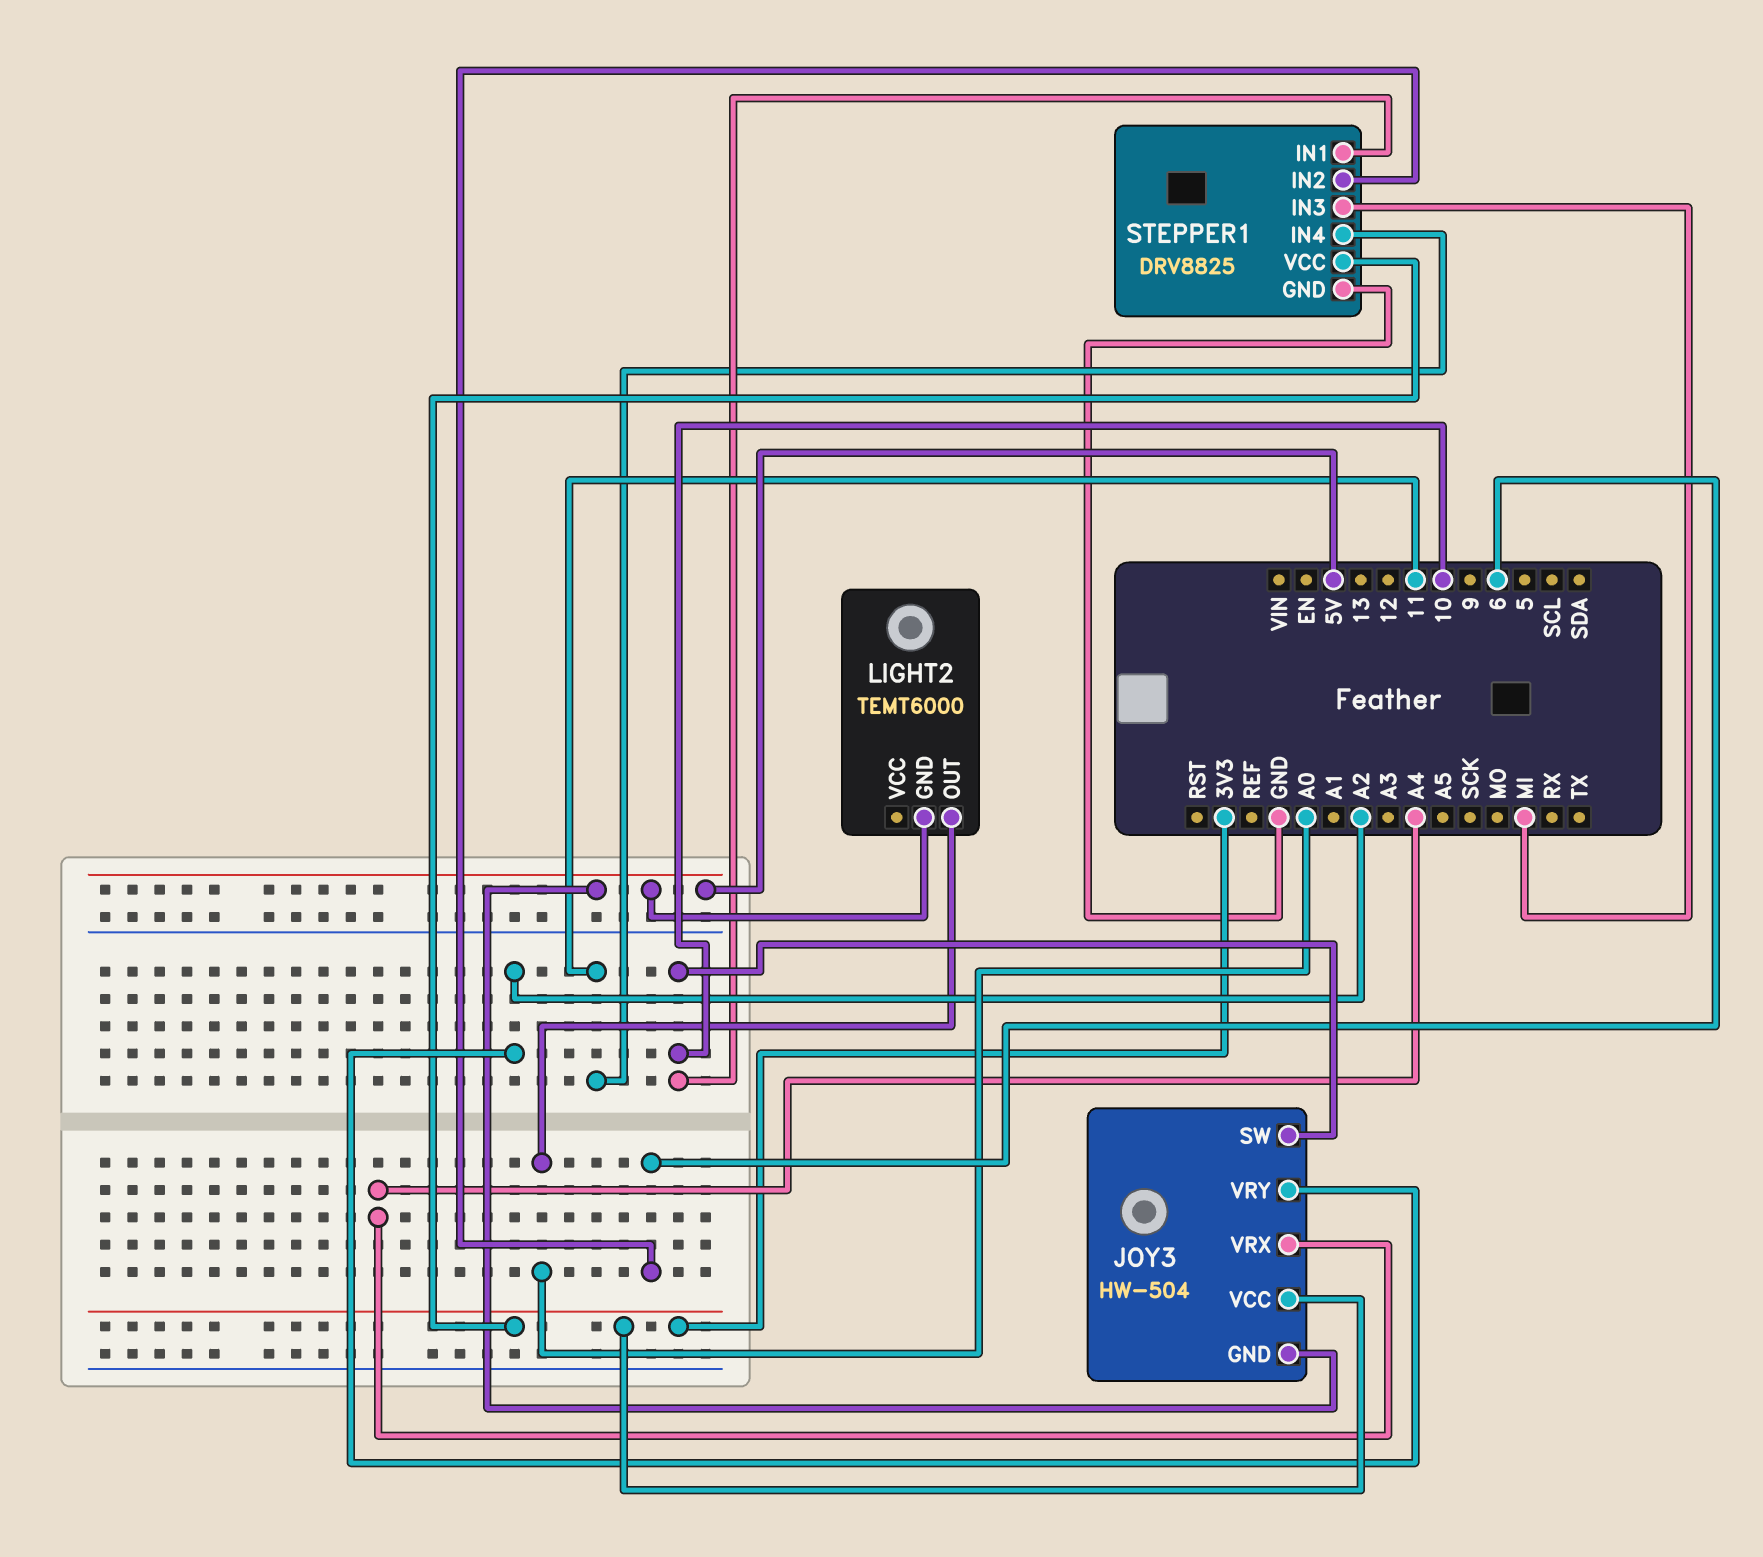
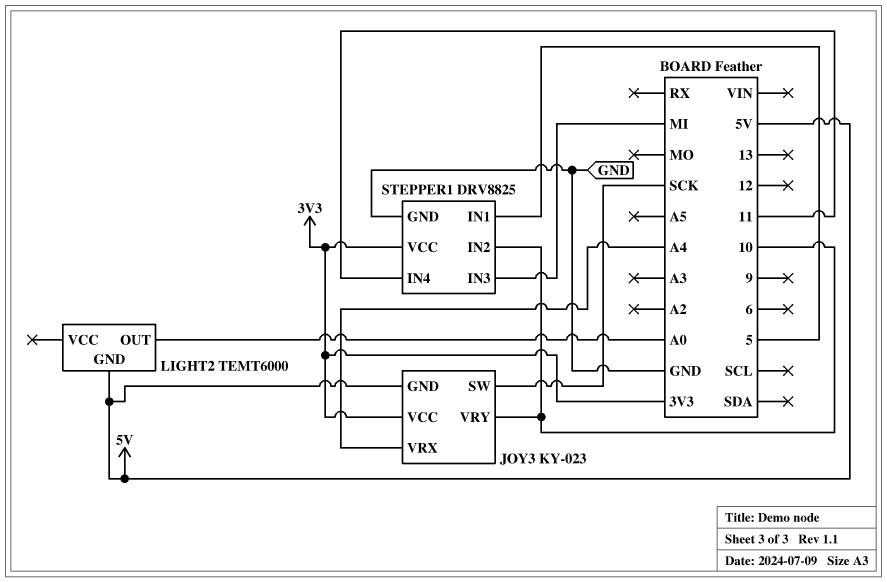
JOY3: HW-504 -> KY-023
JOY3 pin SW: 10 -> SCK
JOY3 pin VRY: A2 -> 10
STEPPER1 pin IN1: 10 -> 5
STEPPER1 pin IN2: 6 -> 10

